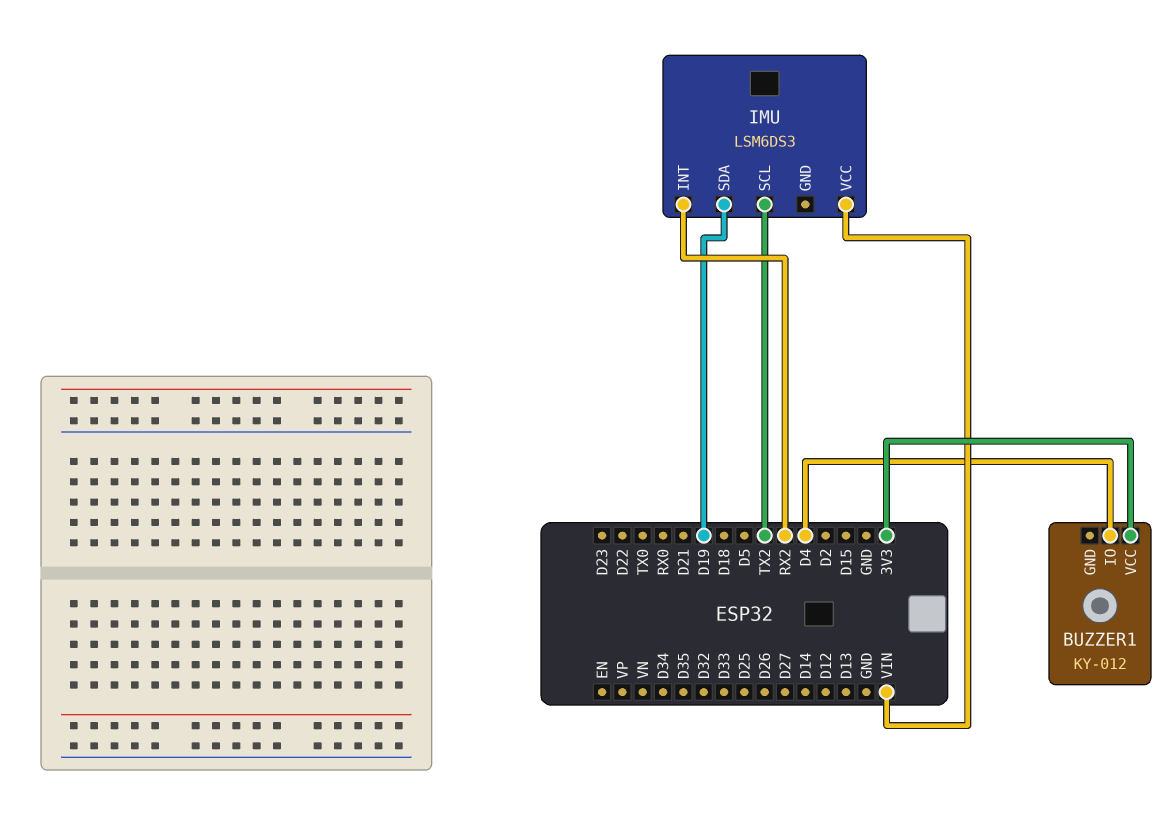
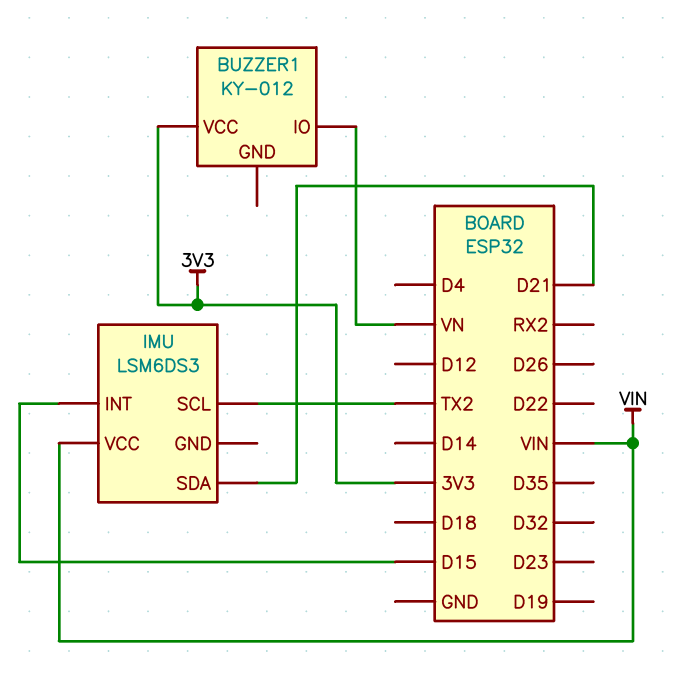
BUZZER1 pin IO: D4 -> VN
IMU pin INT: RX2 -> D15
IMU pin SDA: D19 -> D21

